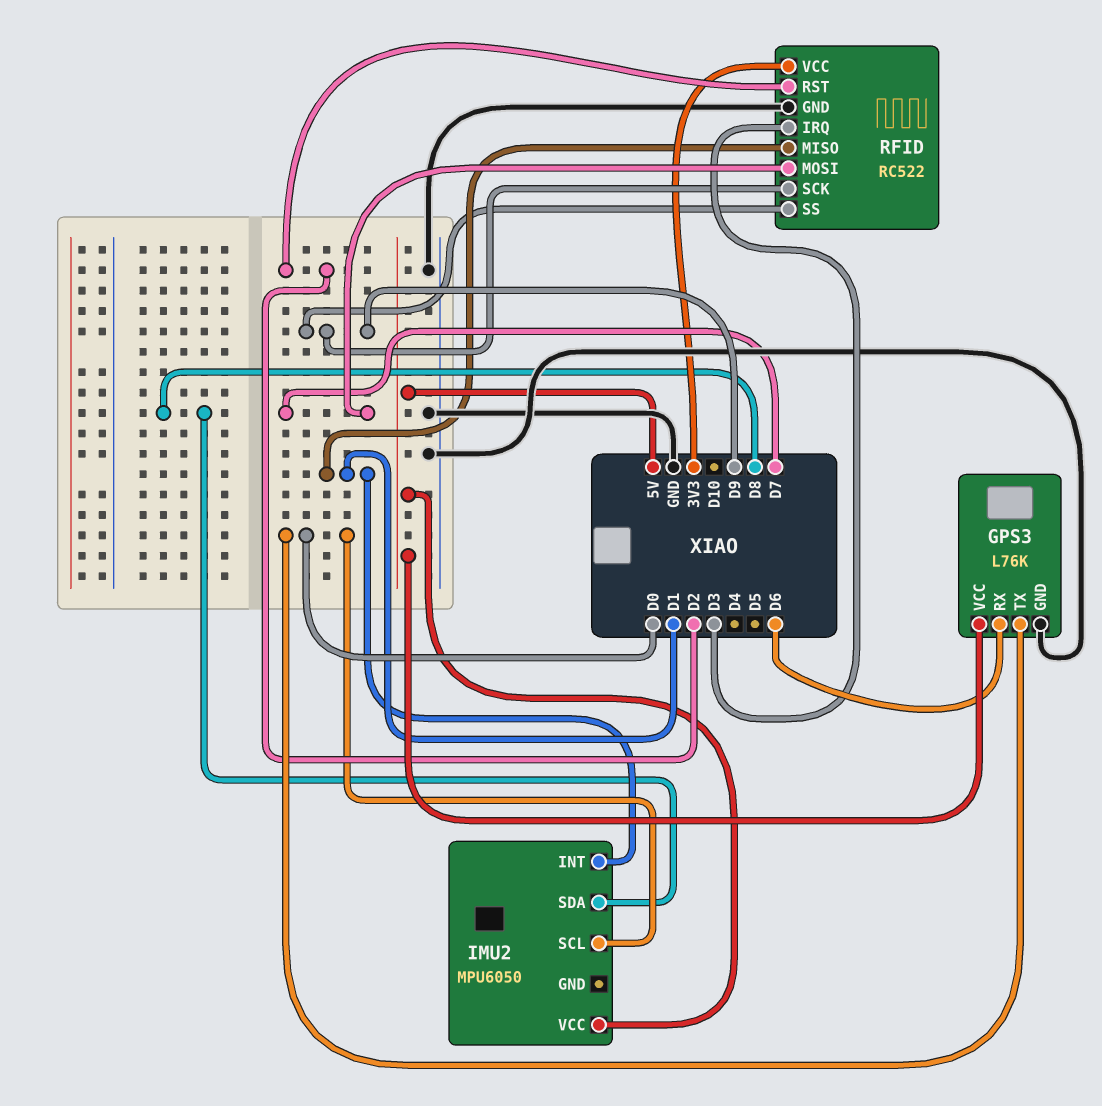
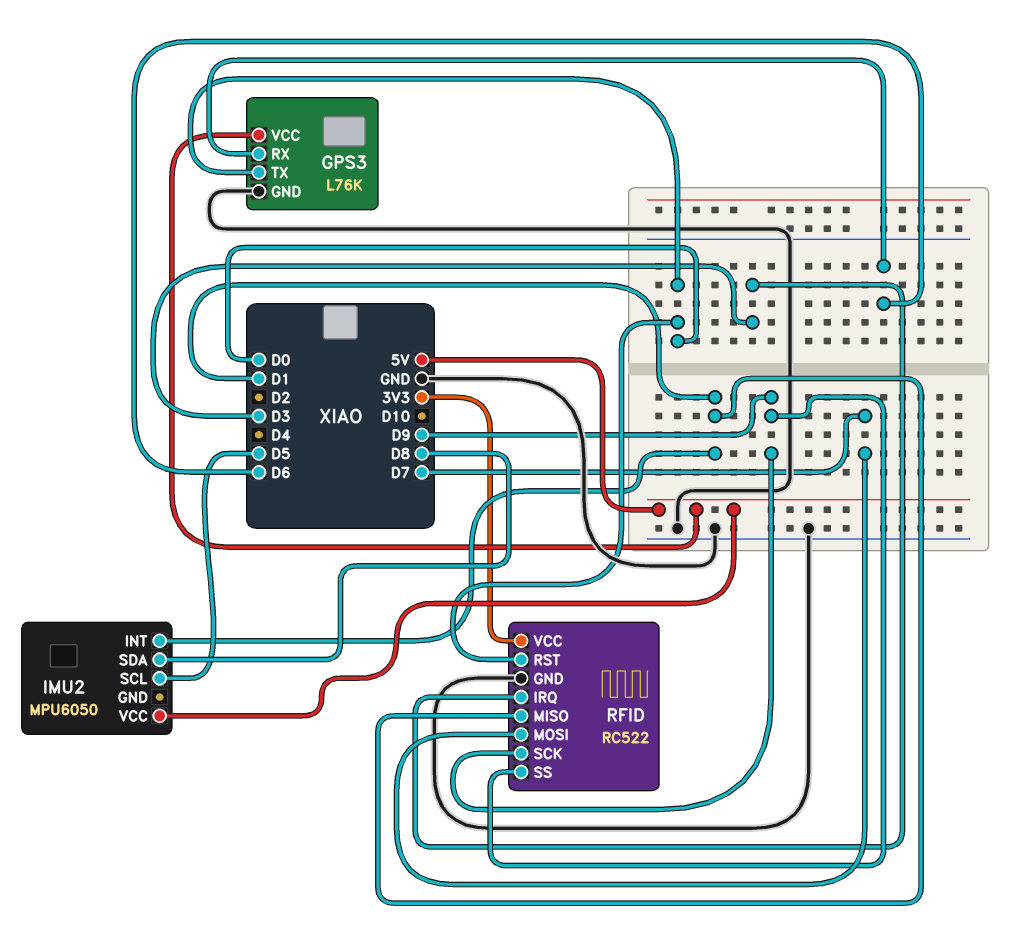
IMU2 pin SCL: D0 -> D5
RFID pin RST: D2 -> D0

